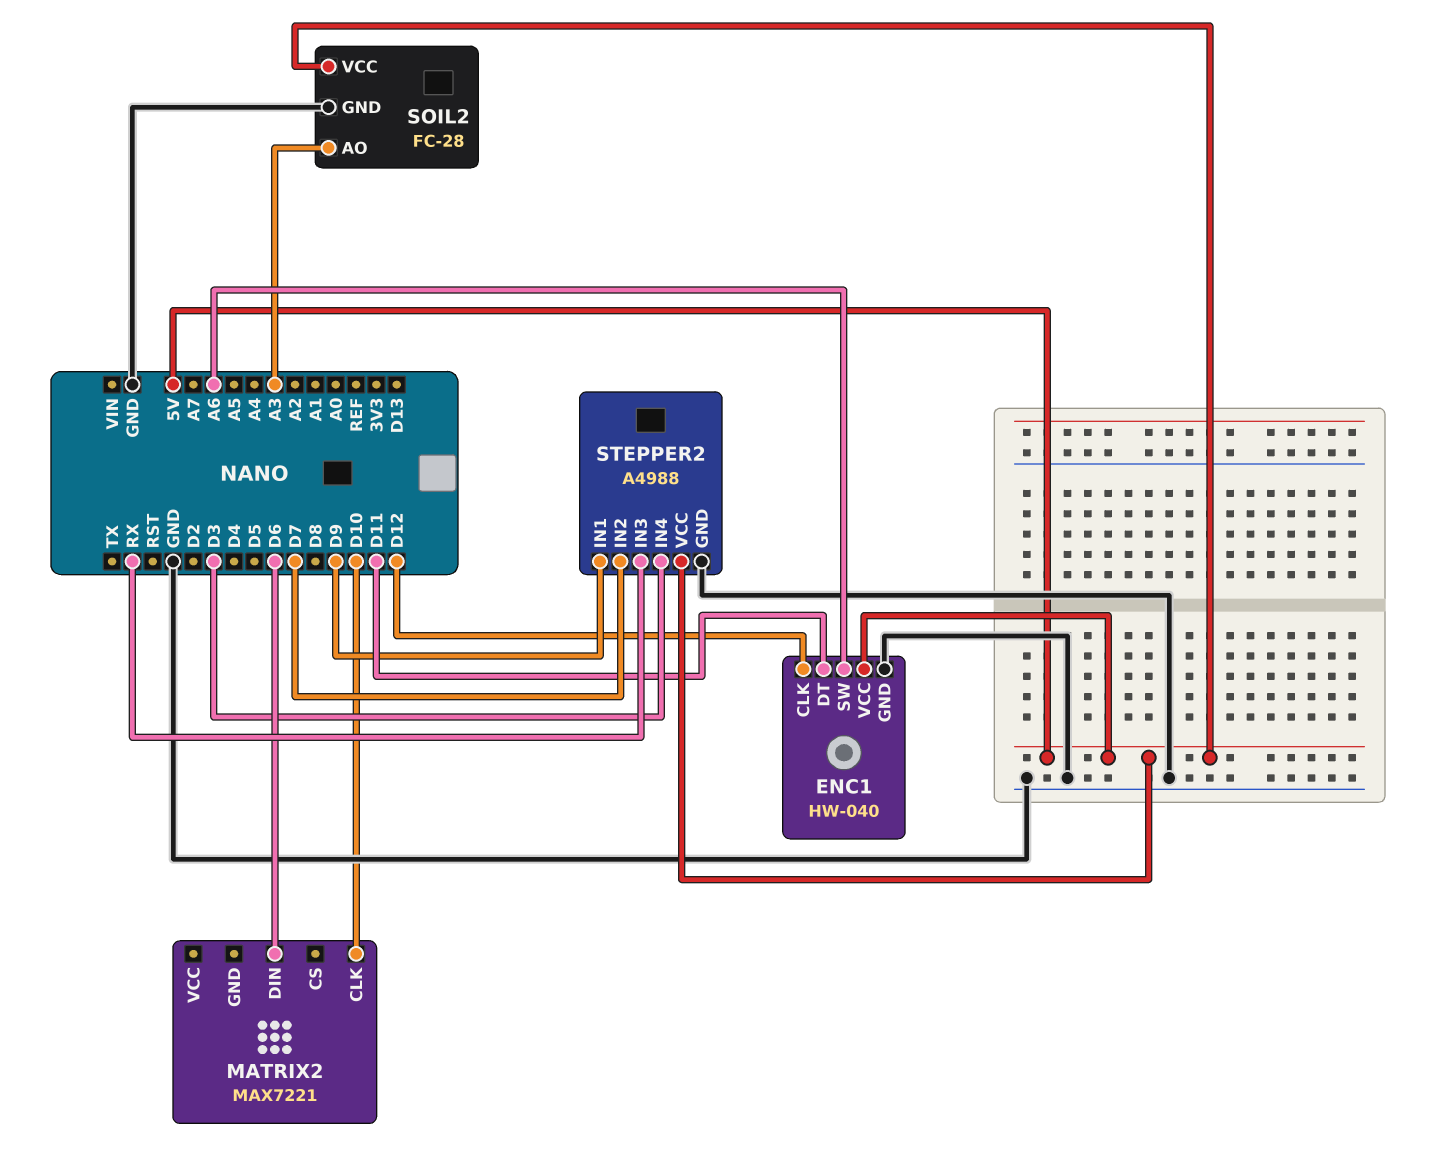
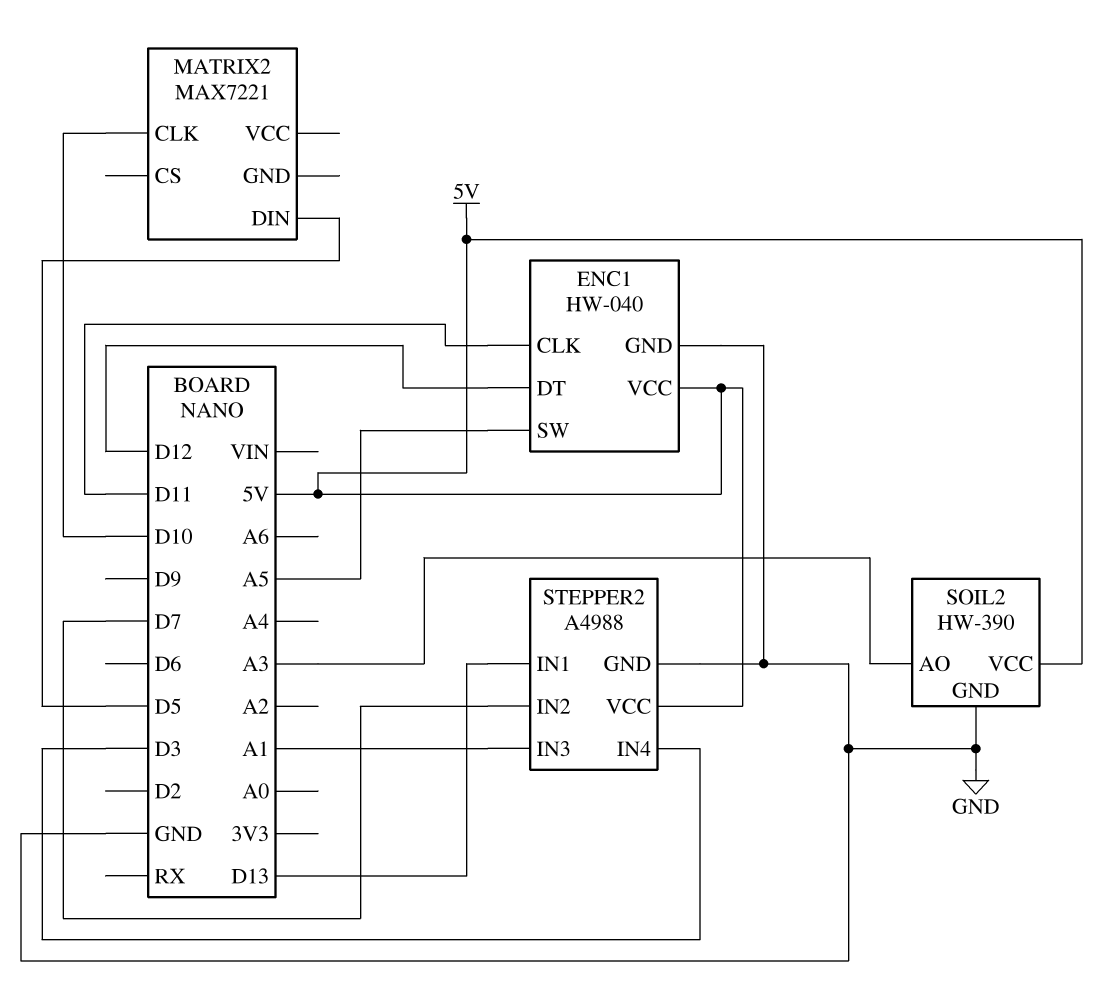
ENC1 pin CLK: D12 -> D11
ENC1 pin DT: D11 -> D12
ENC1 pin SW: A6 -> A5
MATRIX2 pin DIN: D6 -> D5
SOIL2: FC-28 -> HW-390
STEPPER2 pin IN1: D9 -> D13
STEPPER2 pin IN3: RX -> A1

